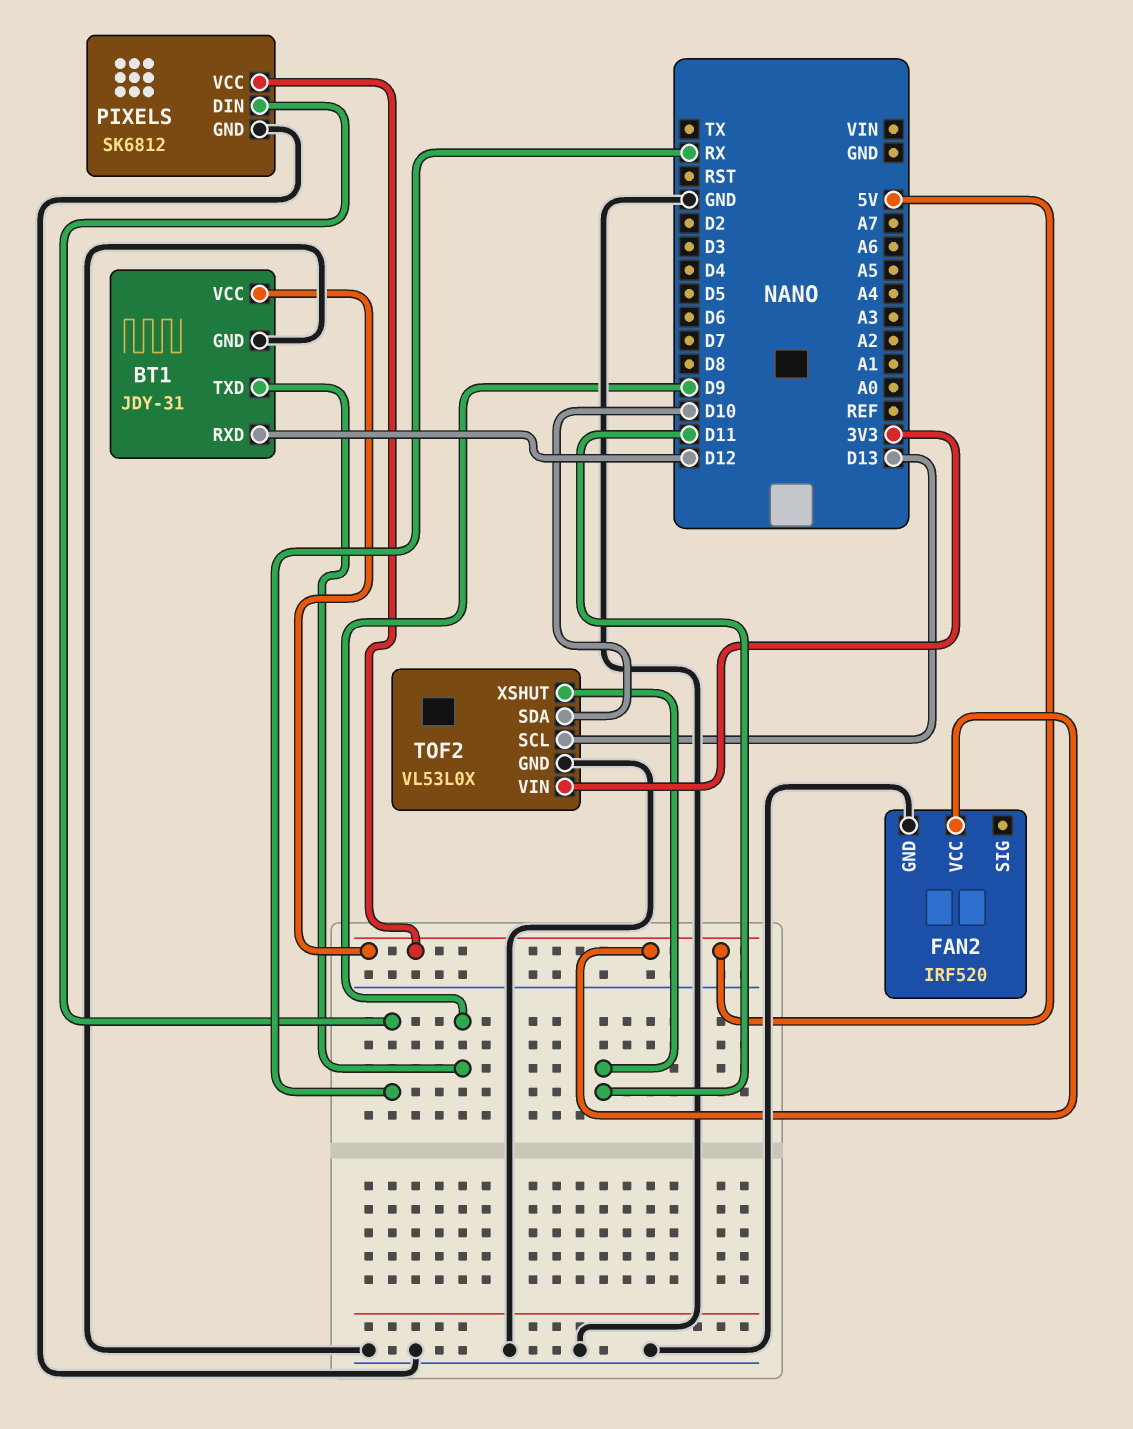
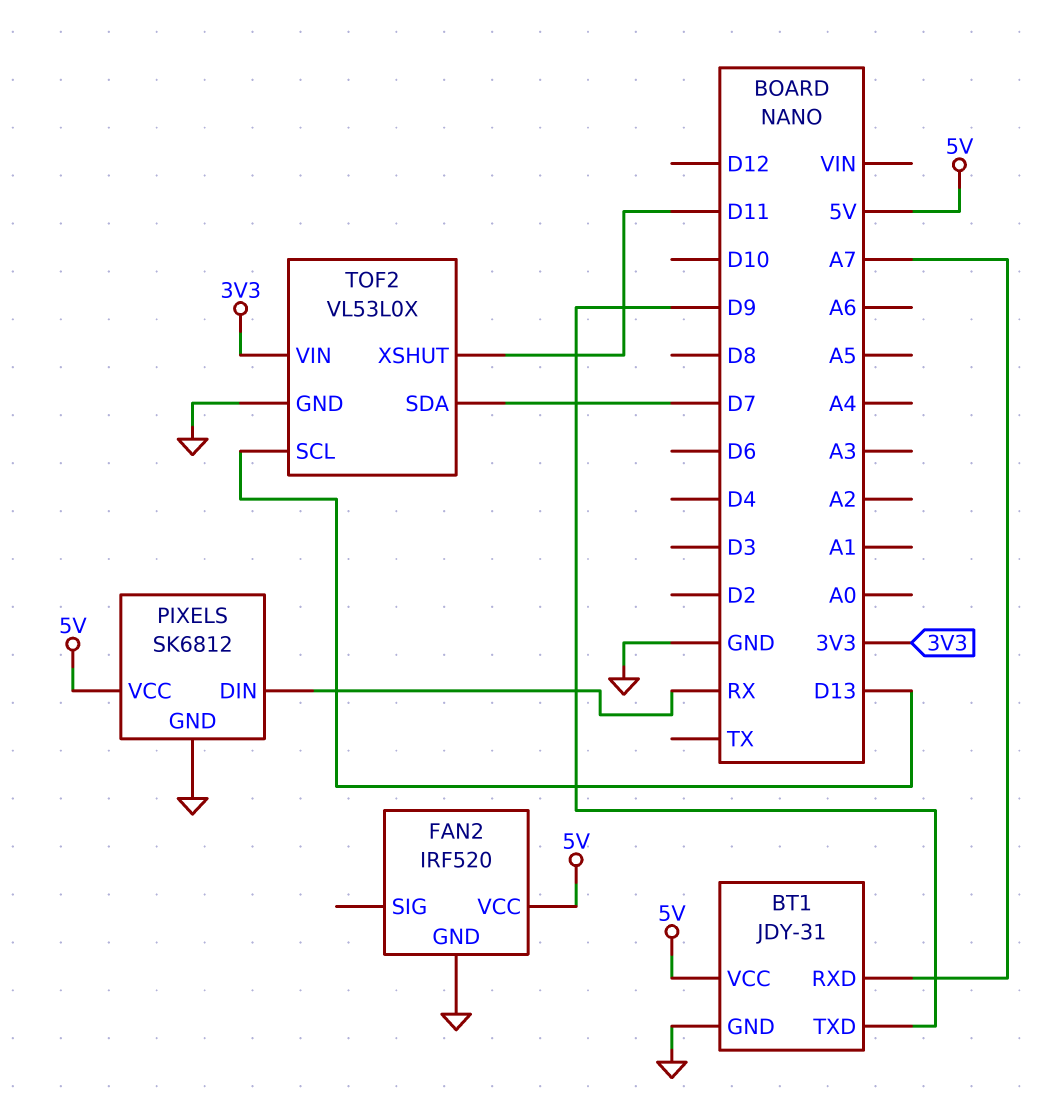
BT1 pin RXD: D12 -> A7
TOF2 pin SDA: D10 -> D7

